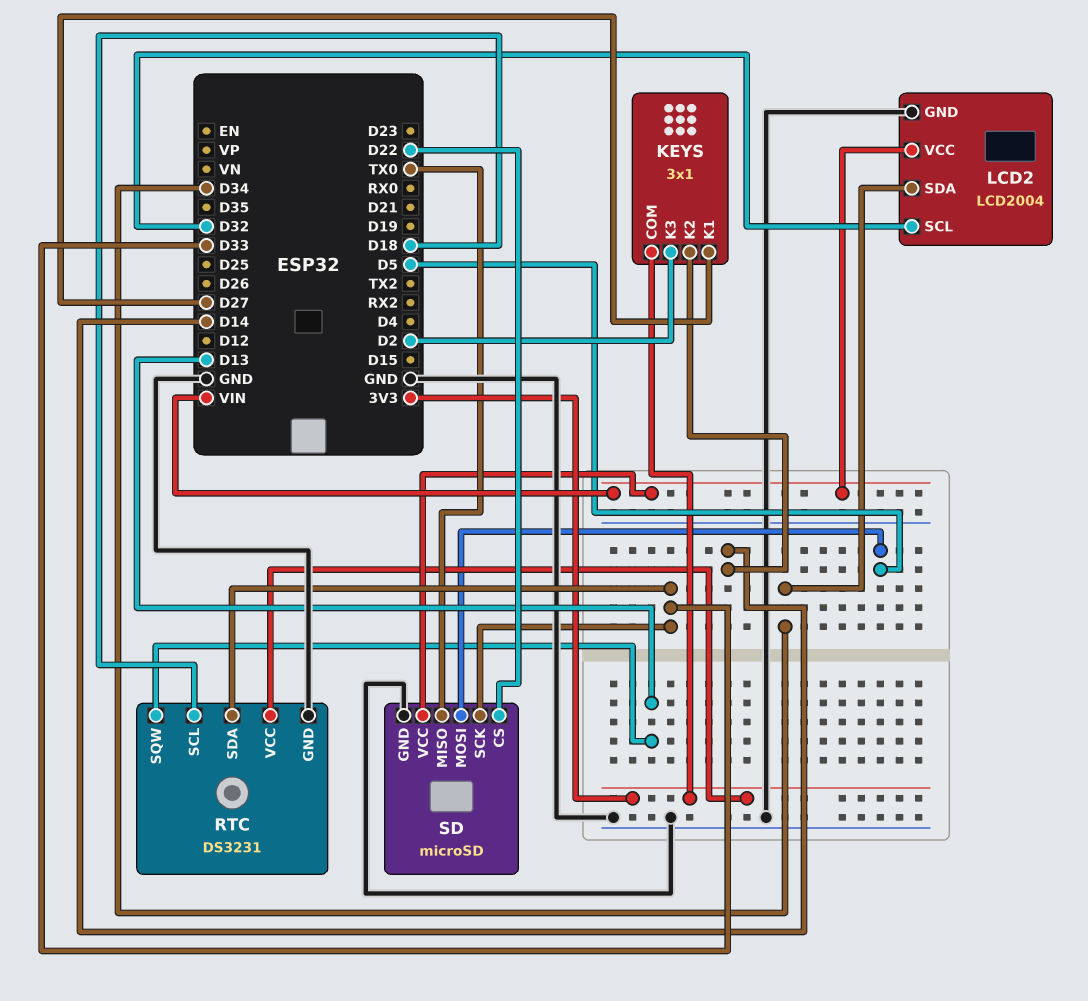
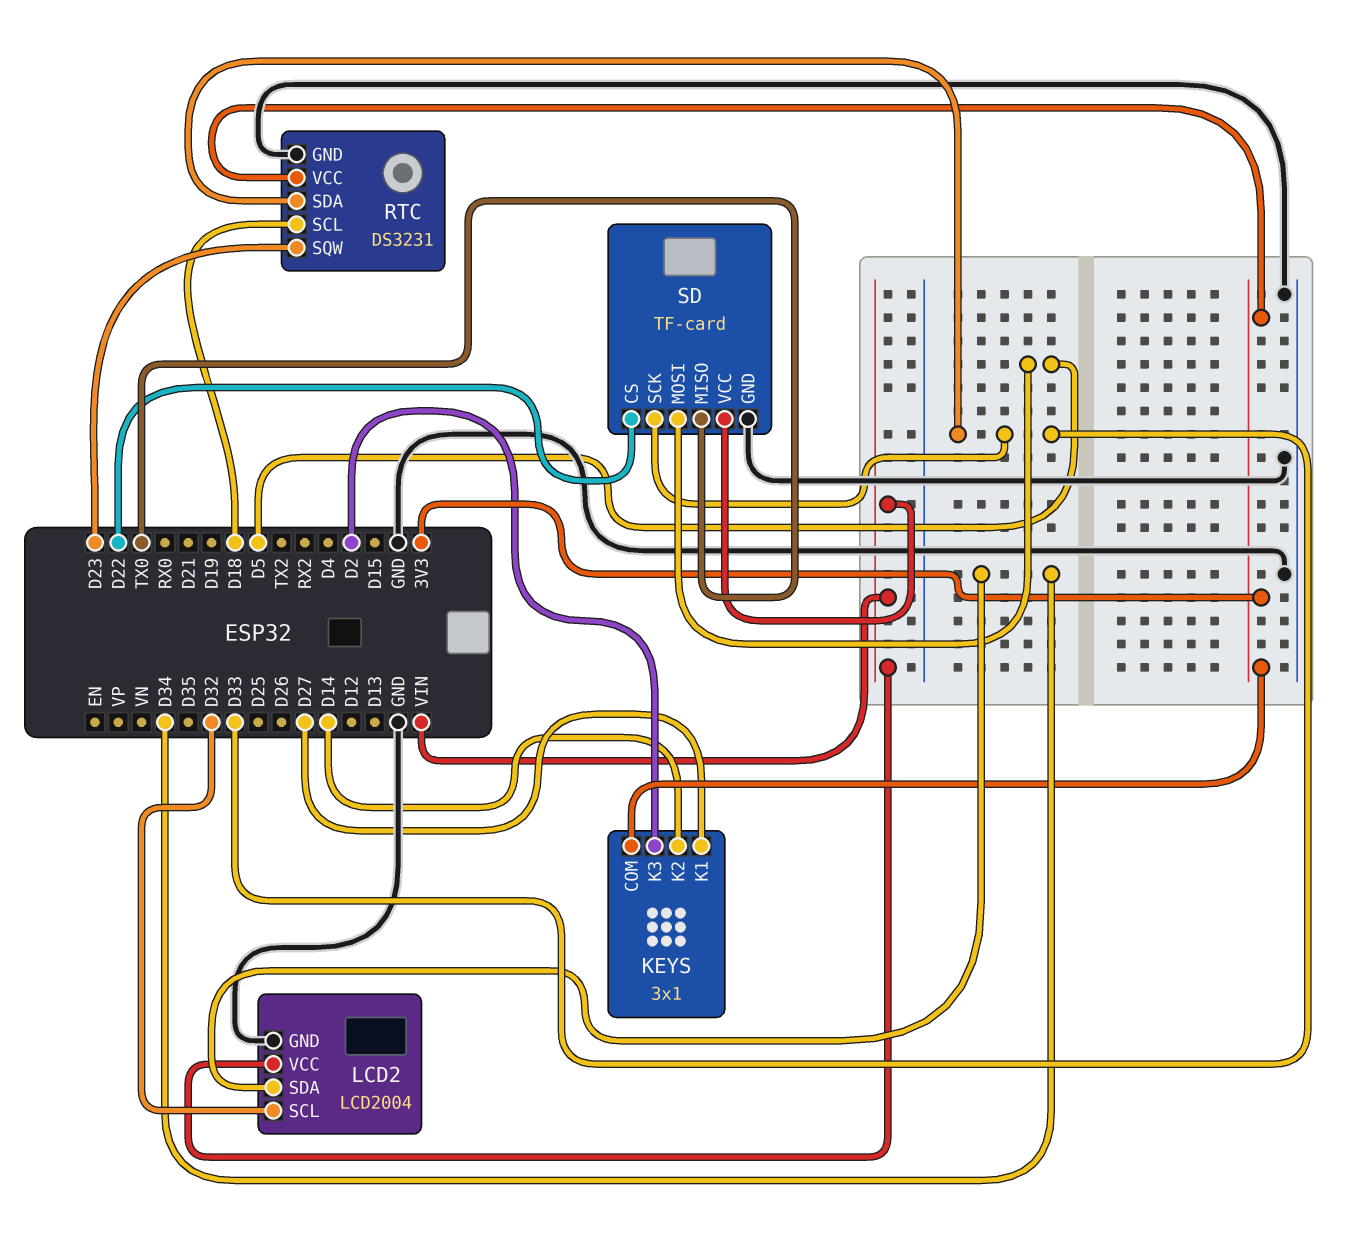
RTC pin SQW: D13 -> D23
SD: microSD -> TF-card

